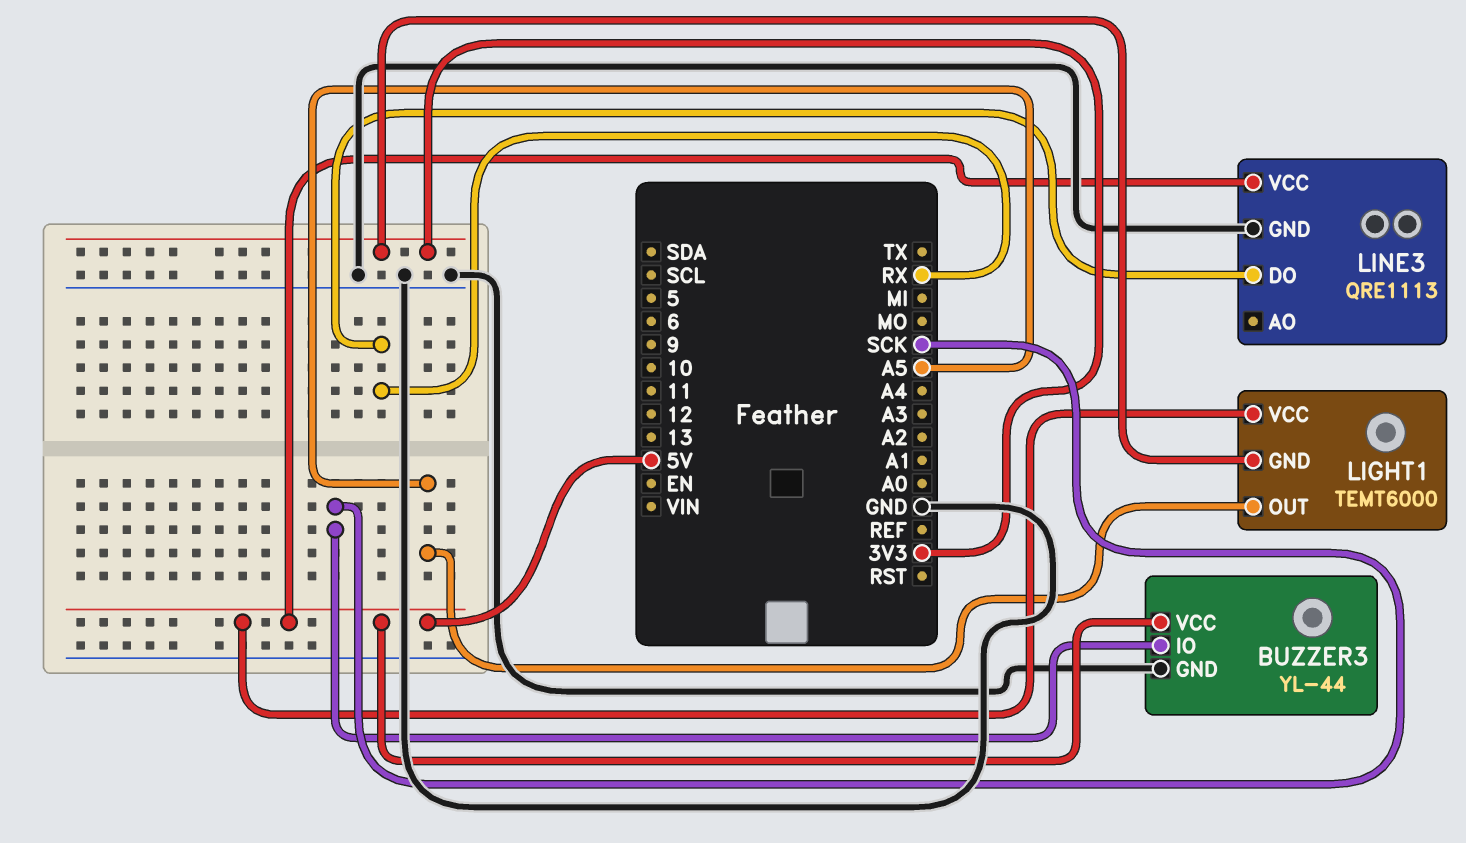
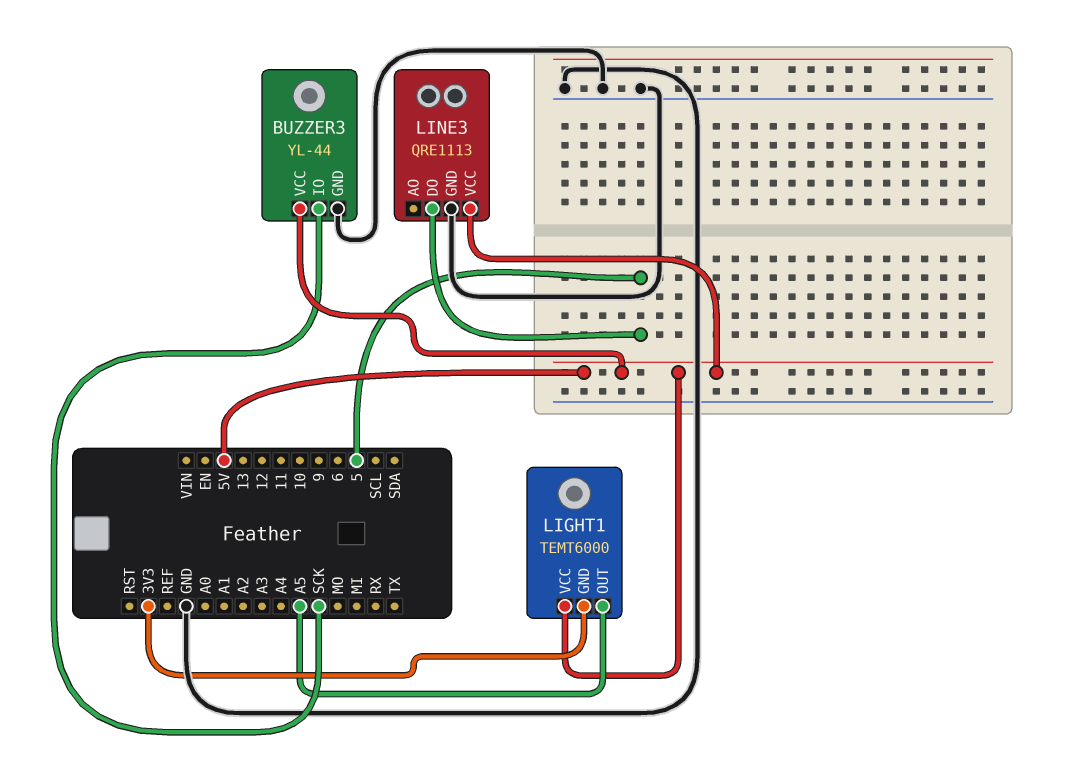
LINE3 pin DO: RX -> 5

